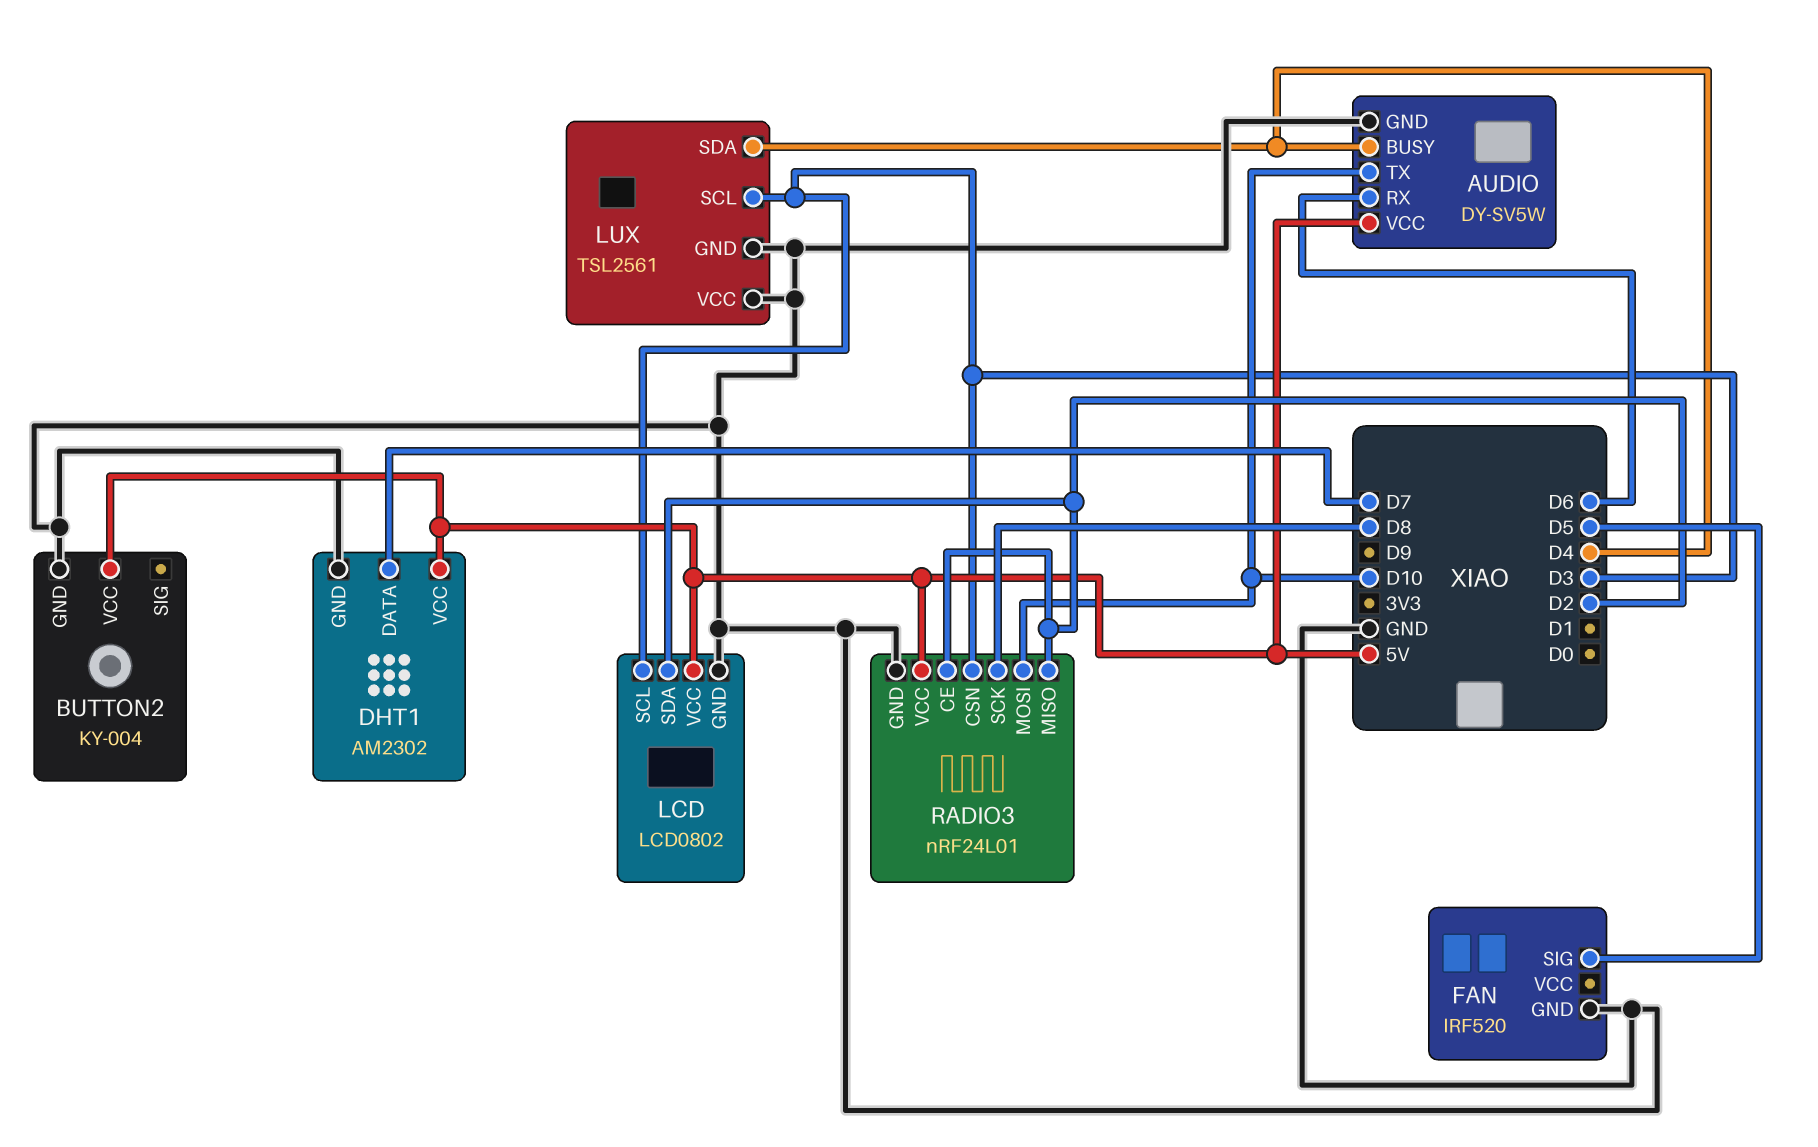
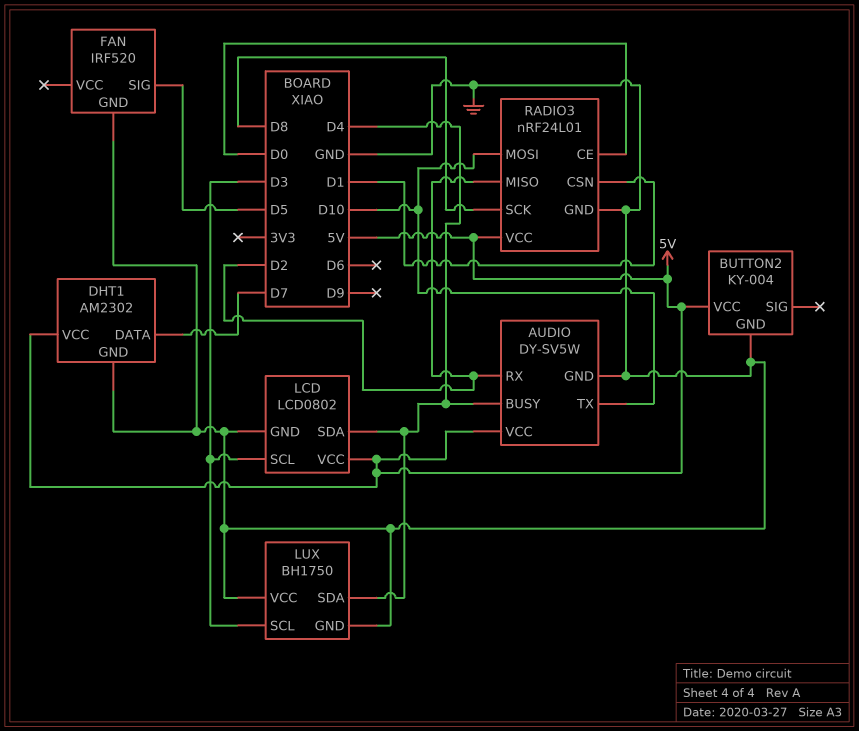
AUDIO pin RX: D6 -> D2
LCD pin SDA: D2 -> D4
LUX: TSL2561 -> BH1750
RADIO3 pin CE: D2 -> D0
RADIO3 pin CSN: D3 -> D1

